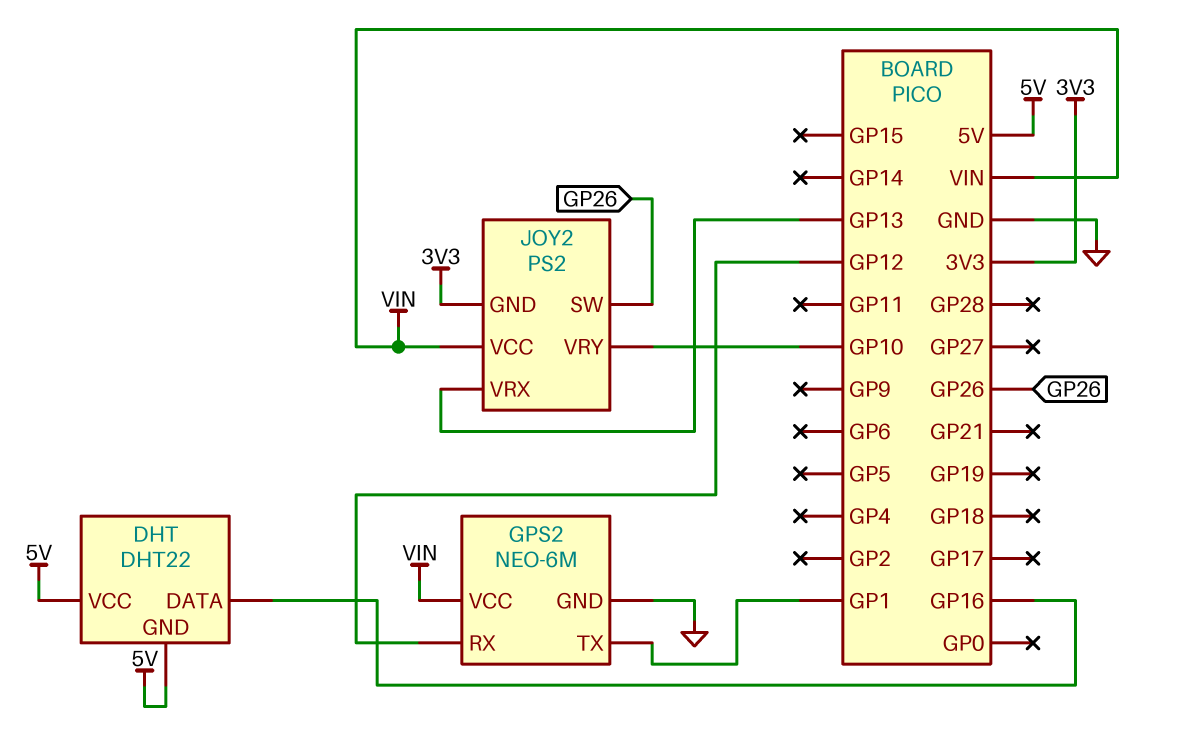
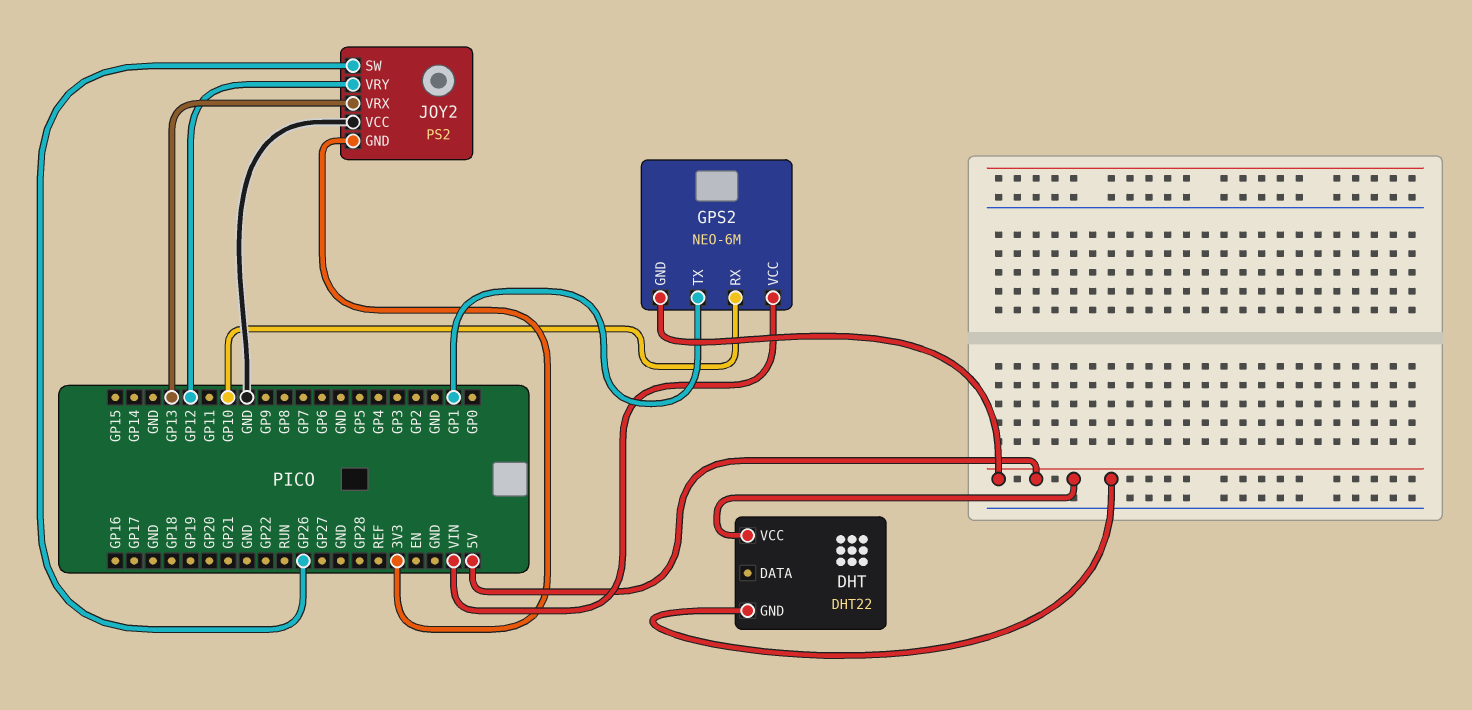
DHT pin DATA: GP16 -> none
GPS2 pin GND: GND -> 5V
GPS2 pin RX: GP12 -> GP10
JOY2 pin VCC: VIN -> GND
JOY2 pin VRY: GP10 -> GP12

